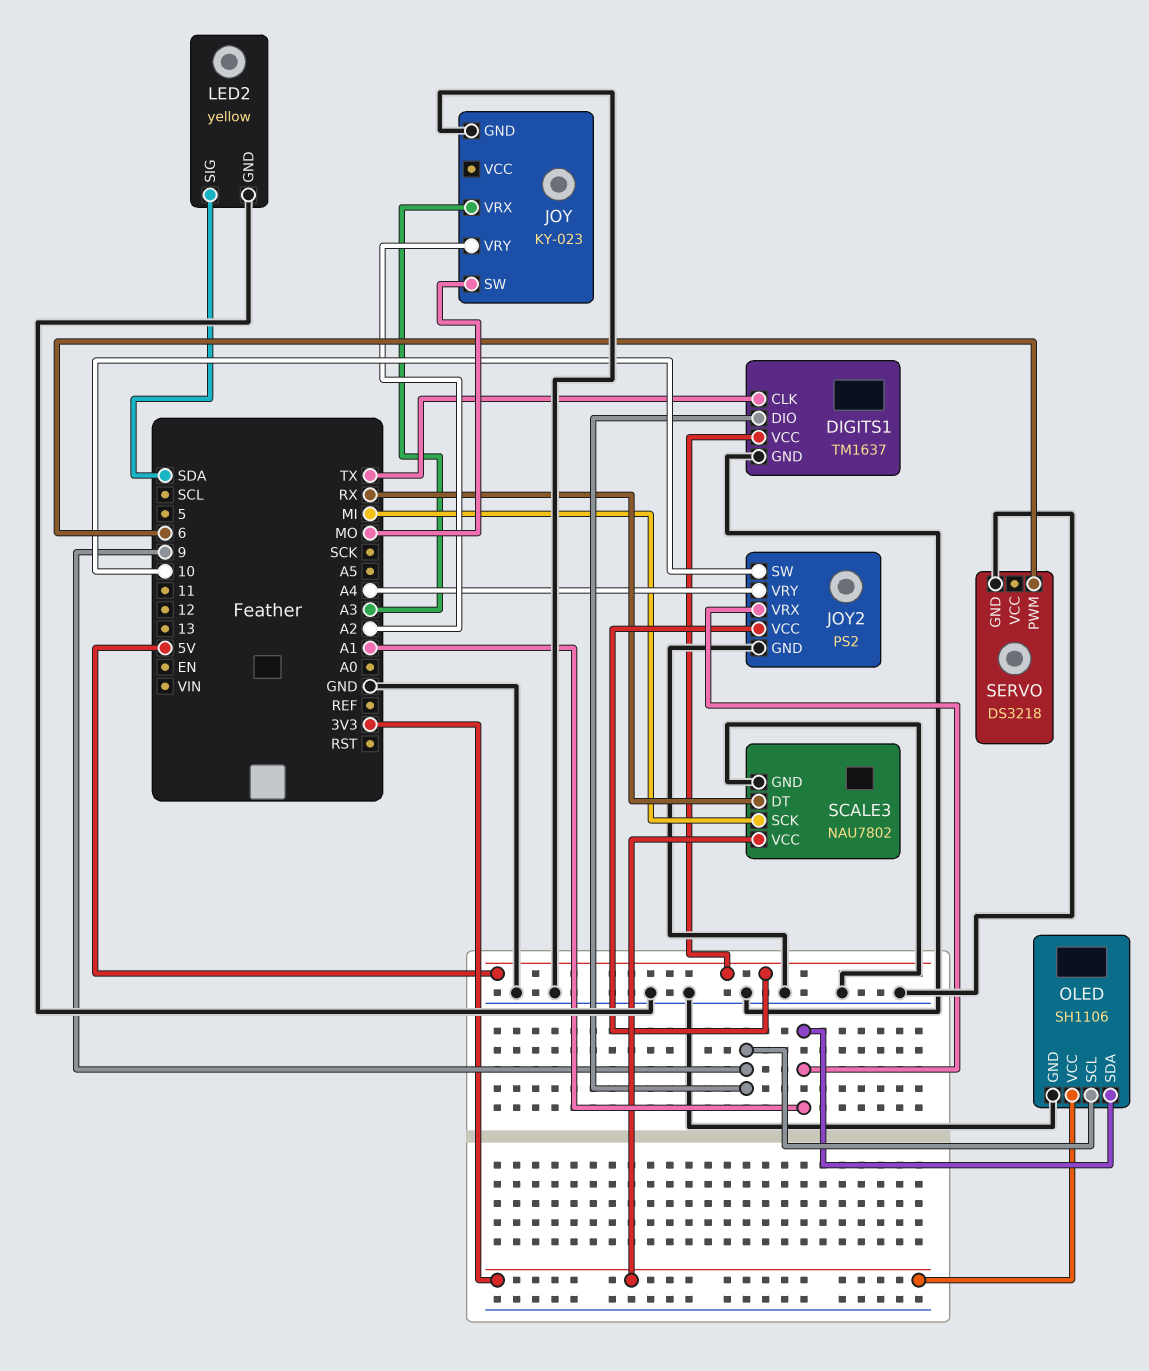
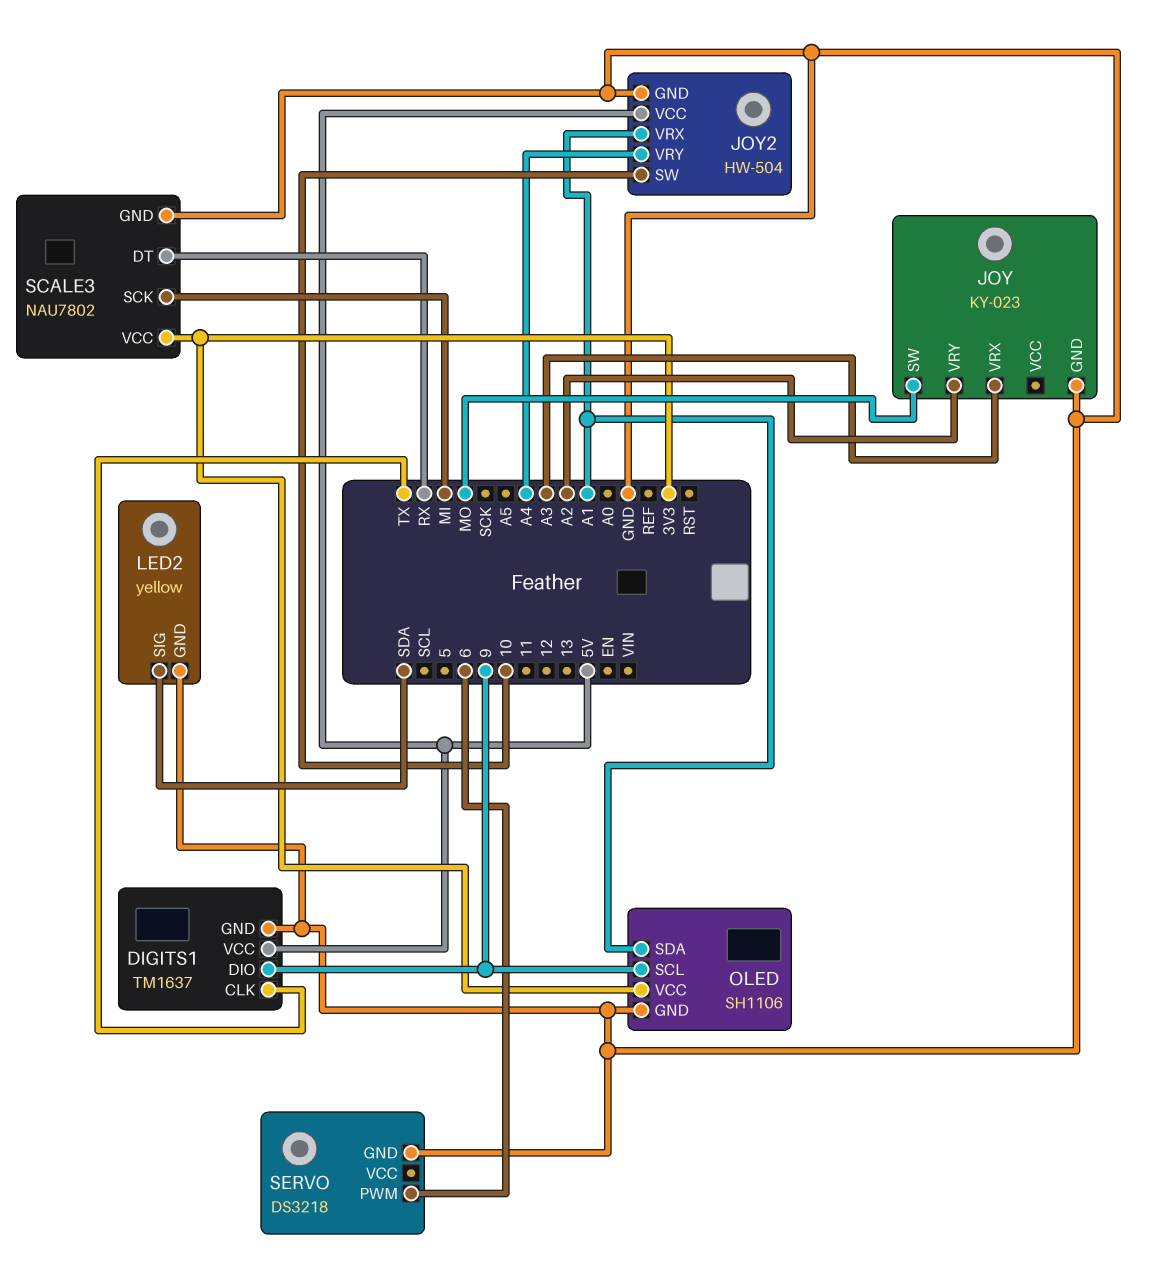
JOY2: PS2 -> HW-504

